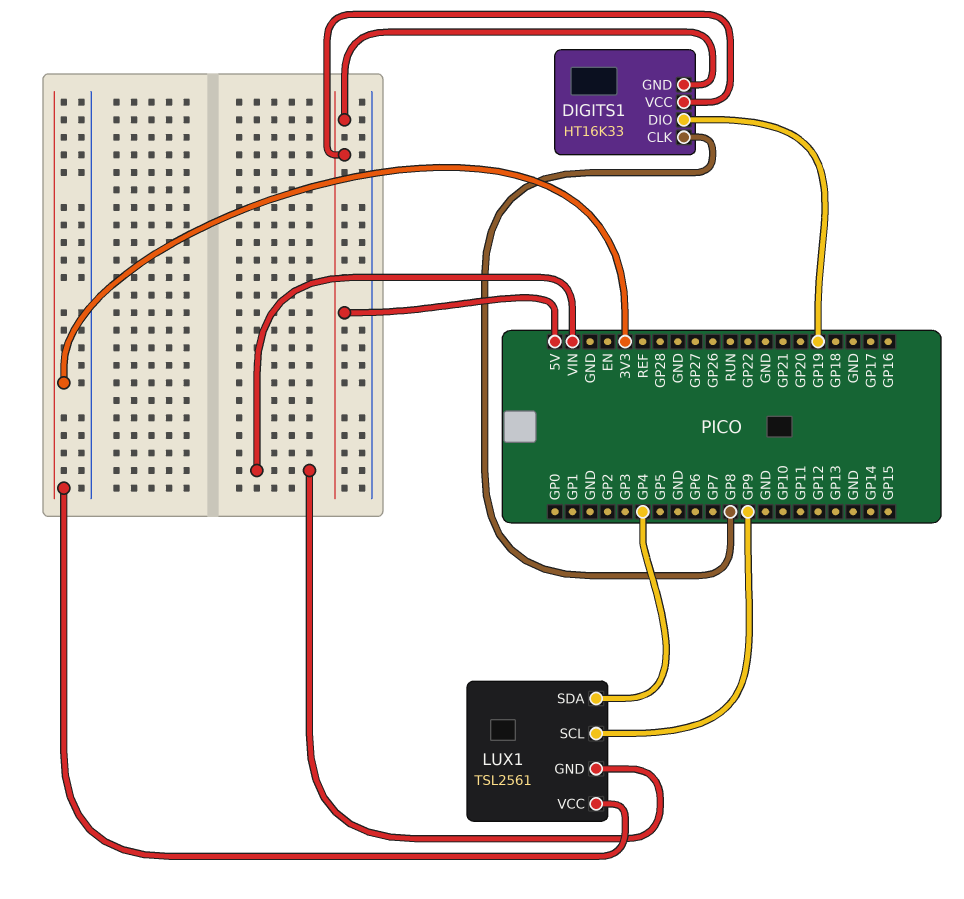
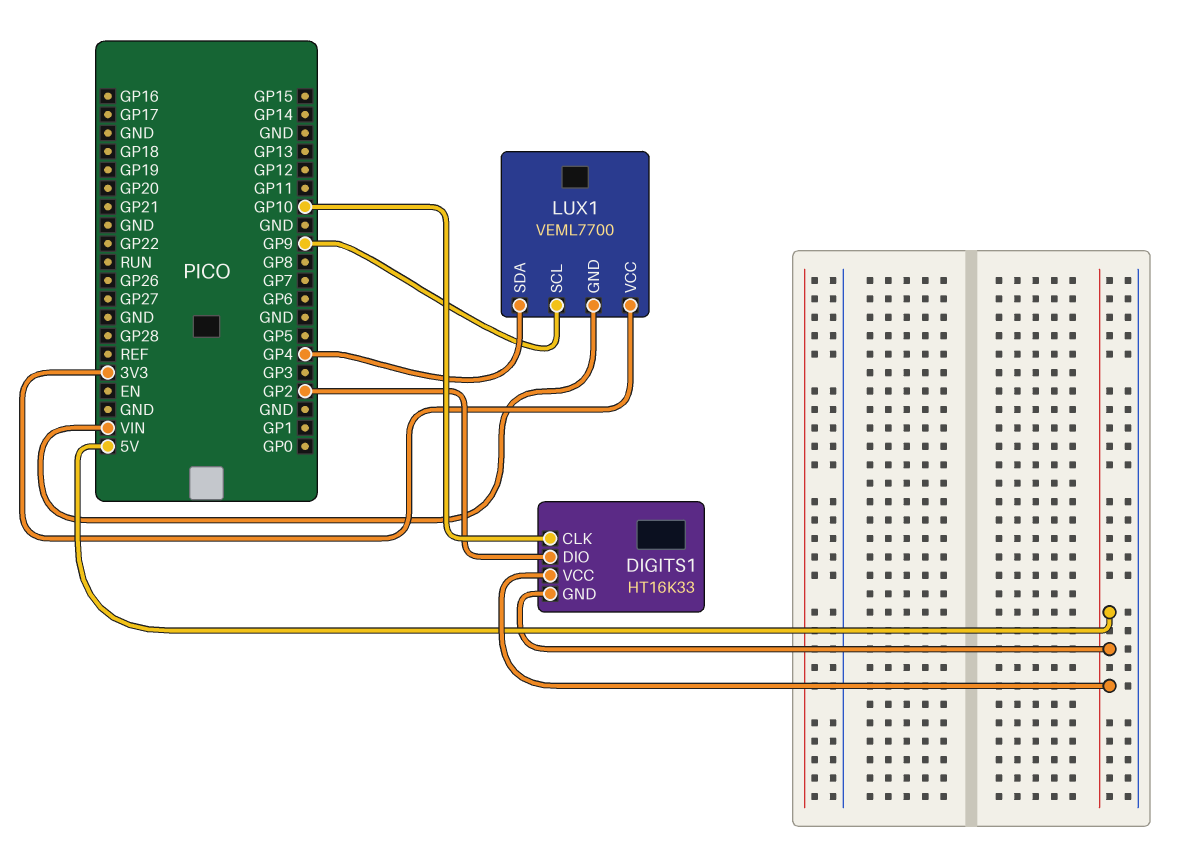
DIGITS1 pin CLK: GP8 -> GP10
DIGITS1 pin DIO: GP19 -> GP2
LUX1: TSL2561 -> VEML7700

